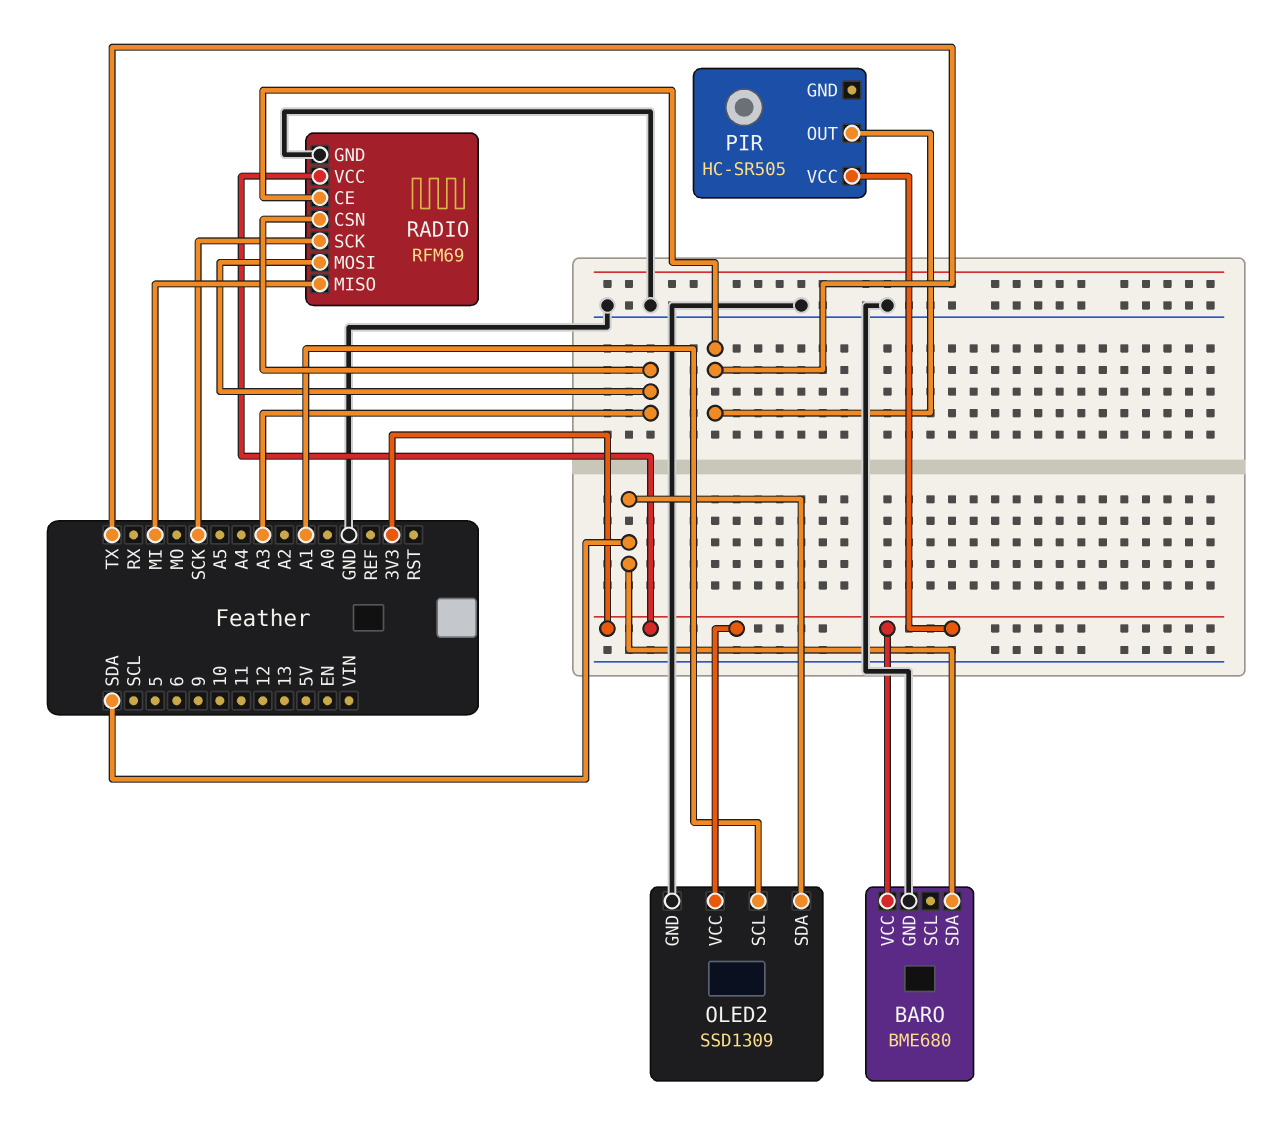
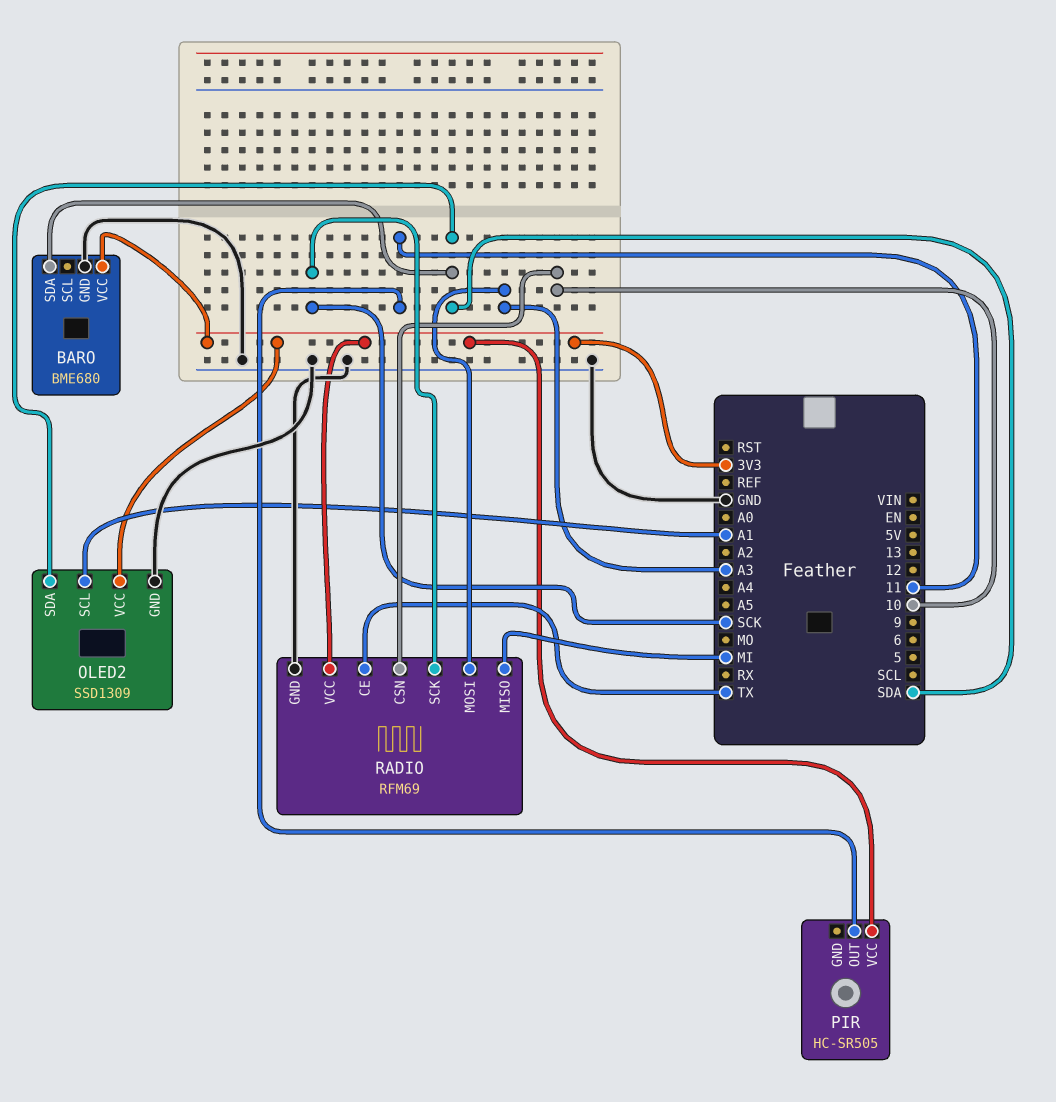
PIR pin OUT: TX -> 11
RADIO pin CSN: A3 -> 10

